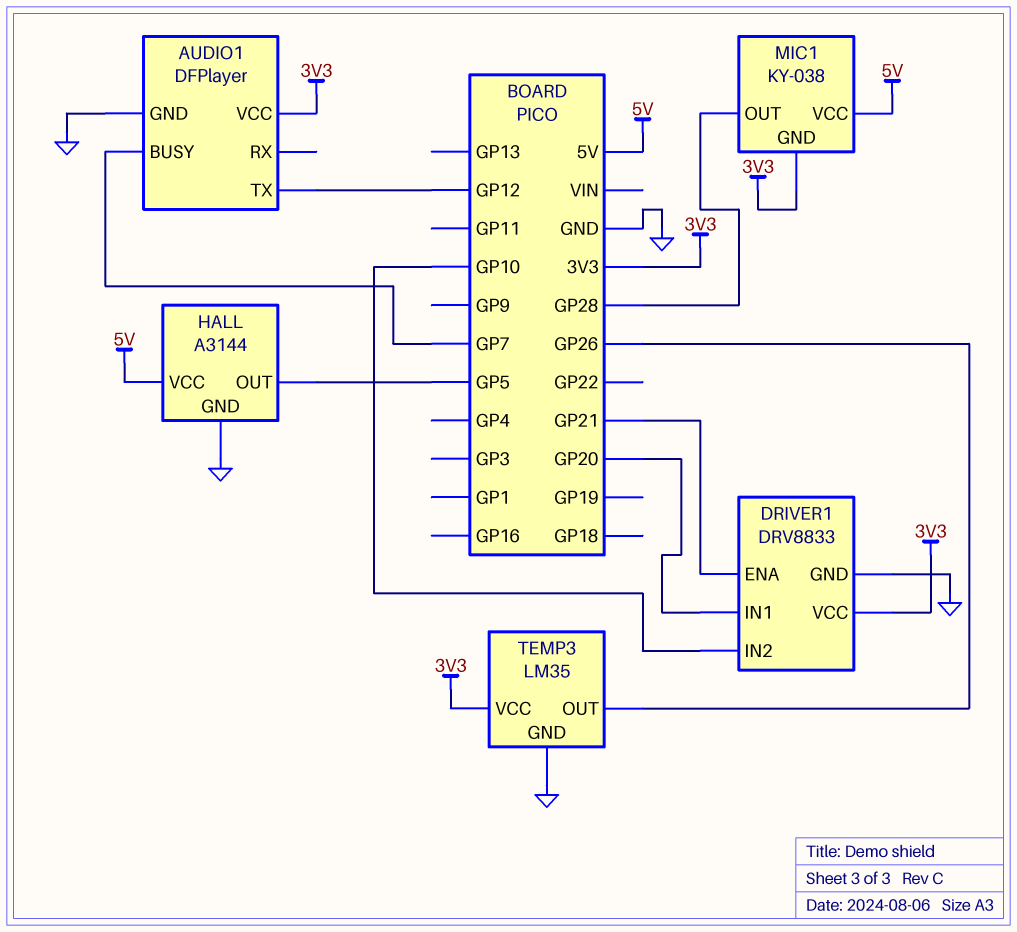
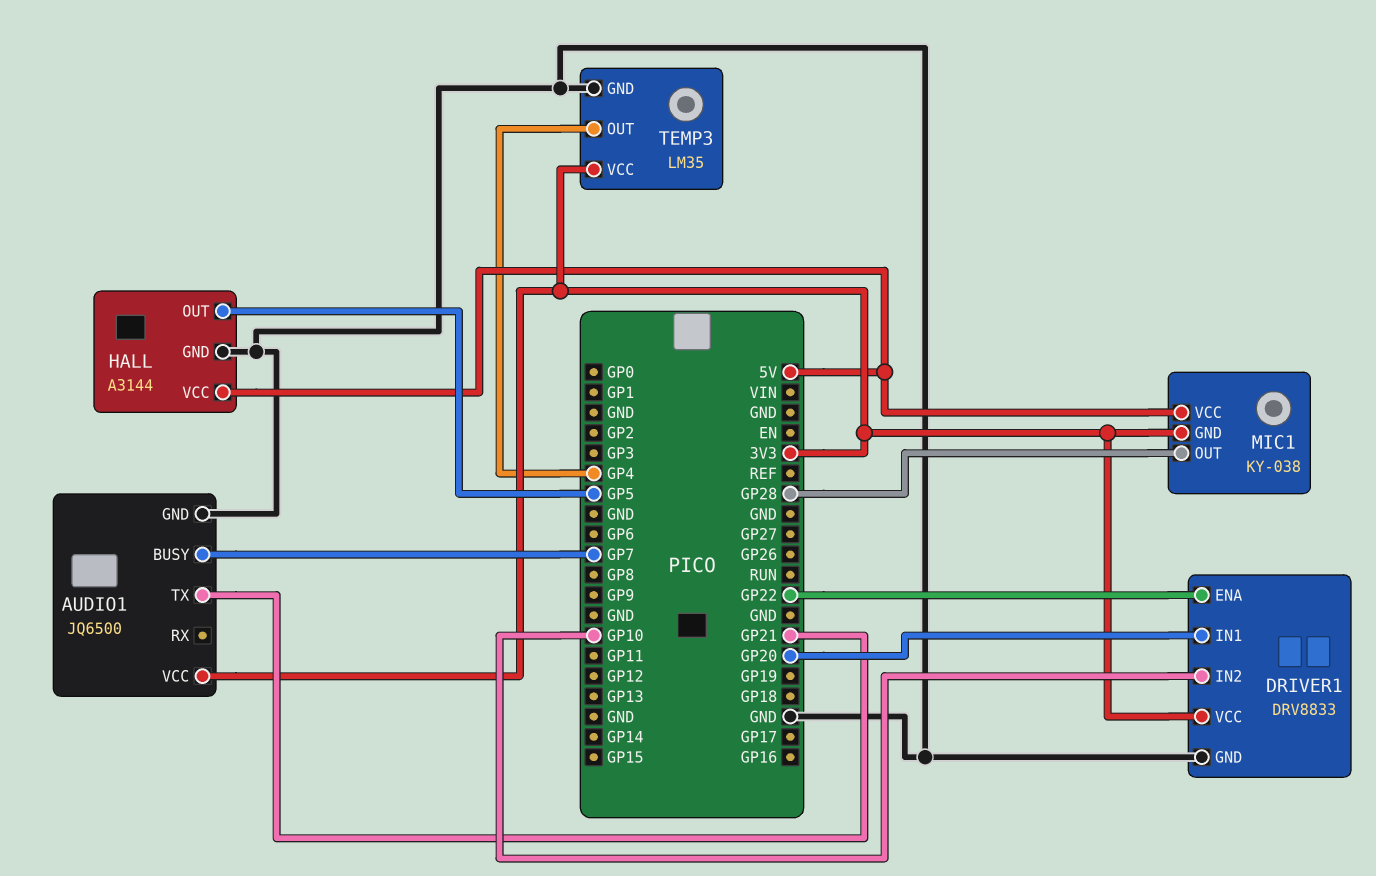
AUDIO1: DFPlayer -> JQ6500
AUDIO1 pin TX: GP12 -> GP21
DRIVER1 pin ENA: GP21 -> GP22
TEMP3 pin OUT: GP26 -> GP4

